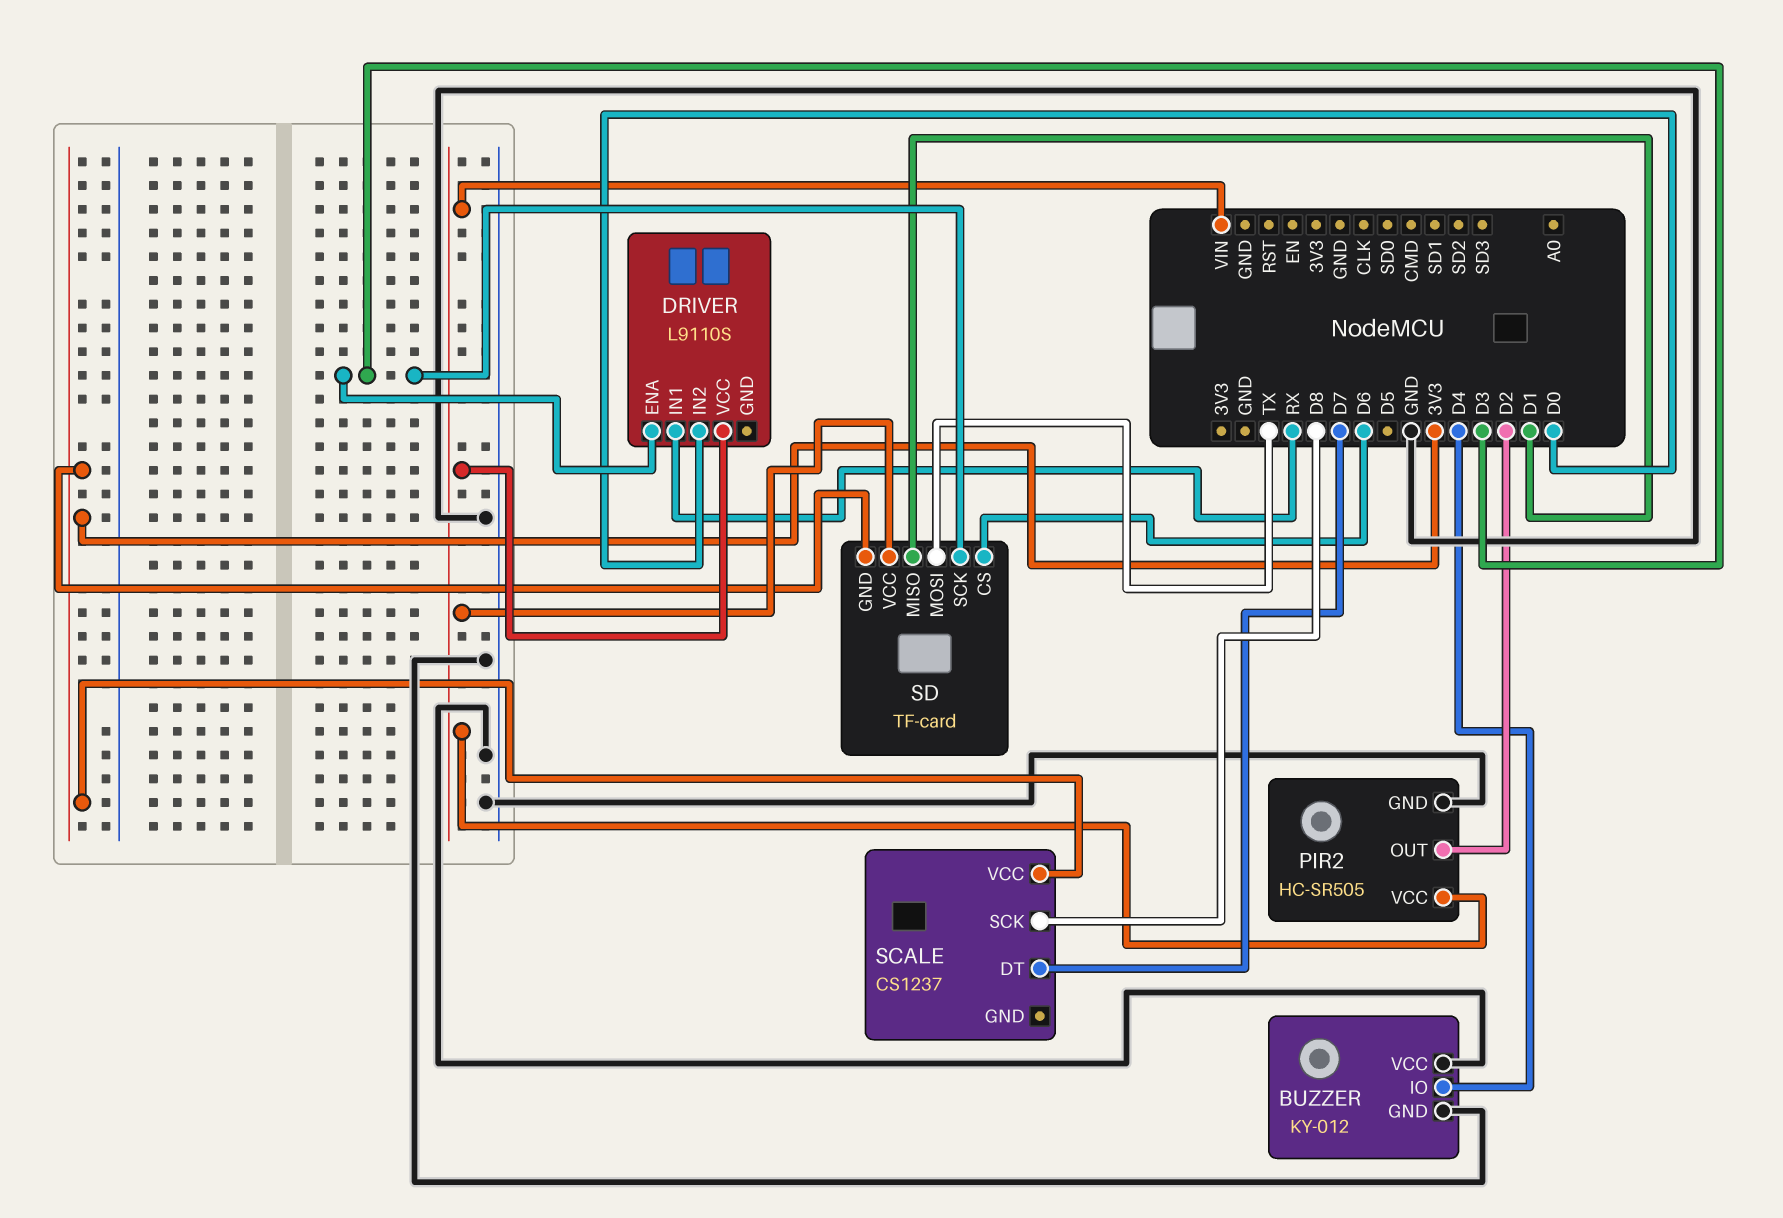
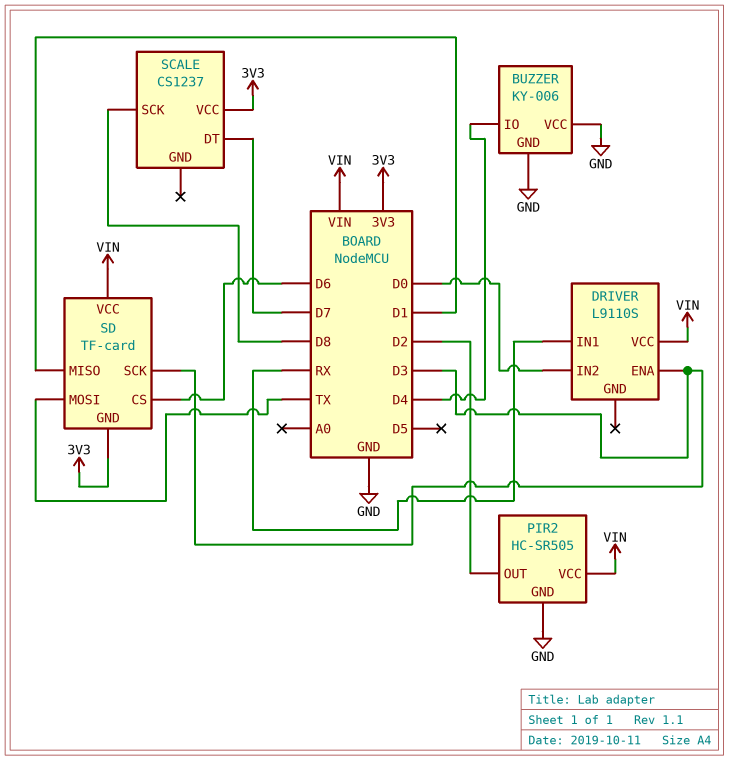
BUZZER: KY-012 -> KY-006

